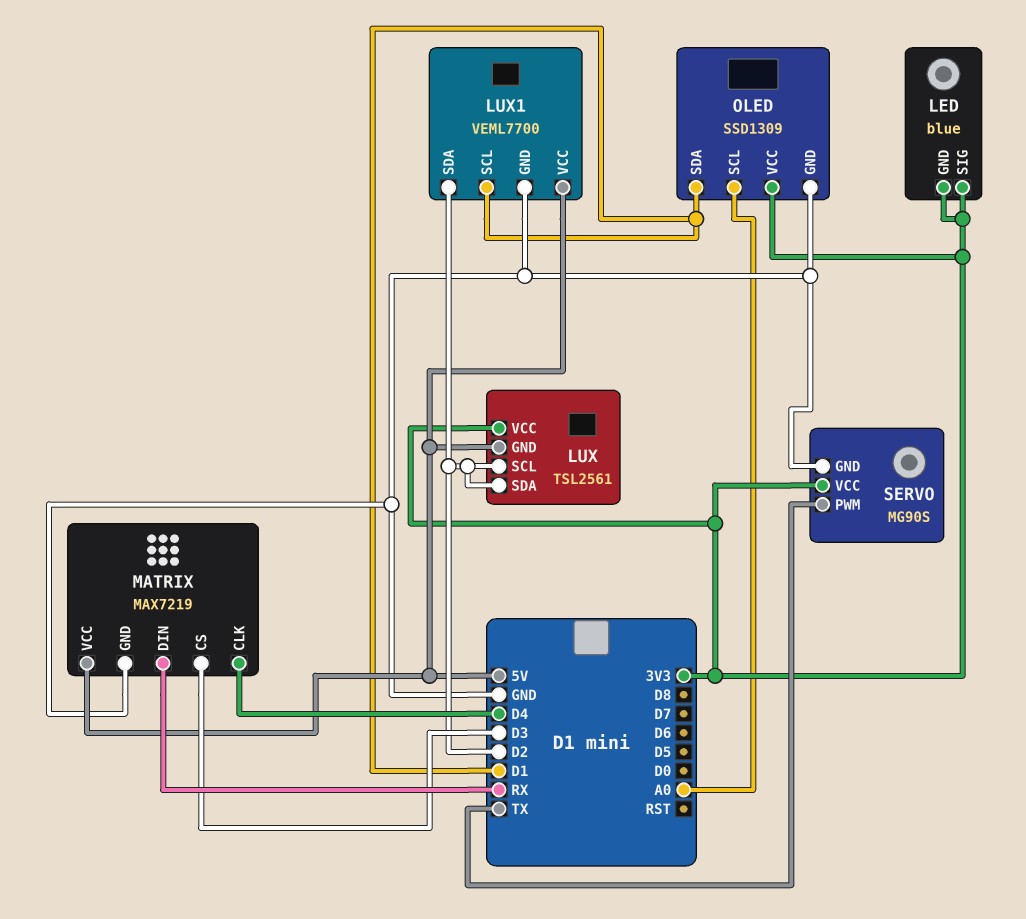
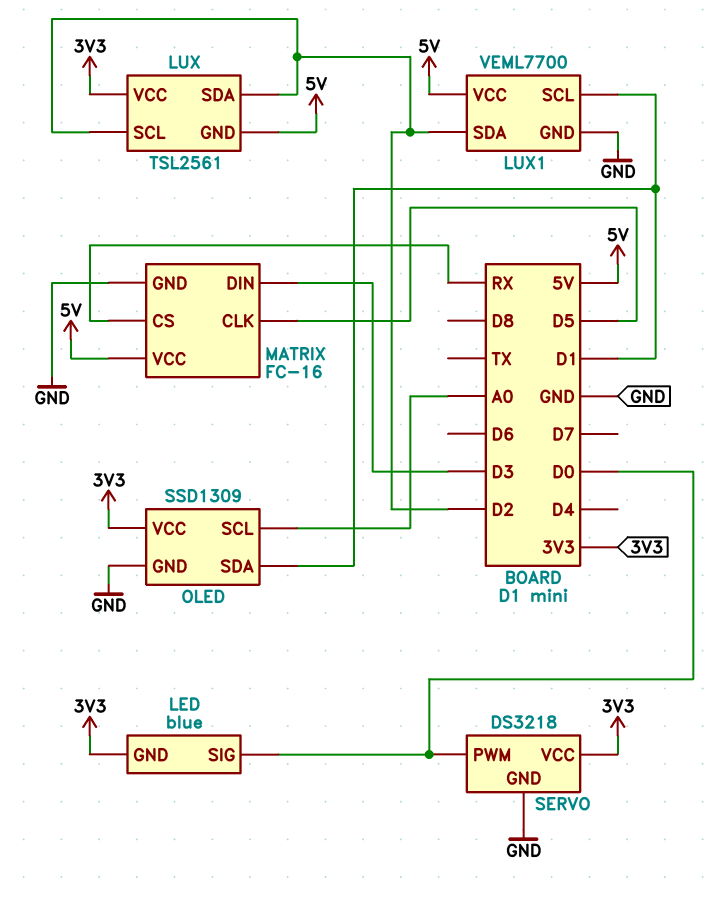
LED pin SIG: 3V3 -> D0
MATRIX: MAX7219 -> FC-16
MATRIX pin CLK: D4 -> D5
MATRIX pin CS: D3 -> RX
MATRIX pin DIN: RX -> D3
SERVO: MG90S -> DS3218
SERVO pin PWM: TX -> D0

